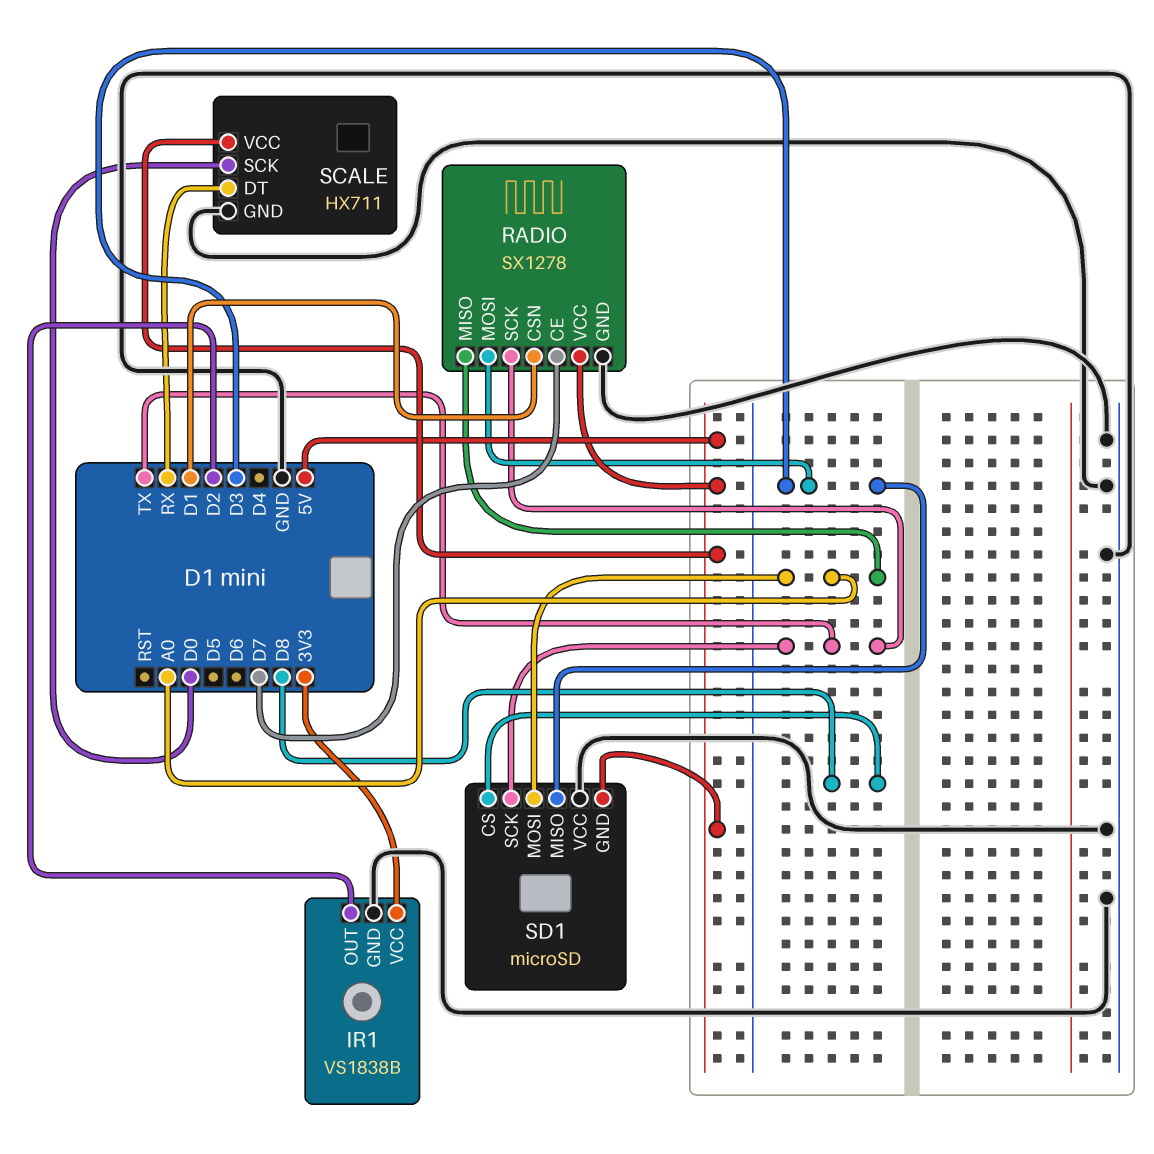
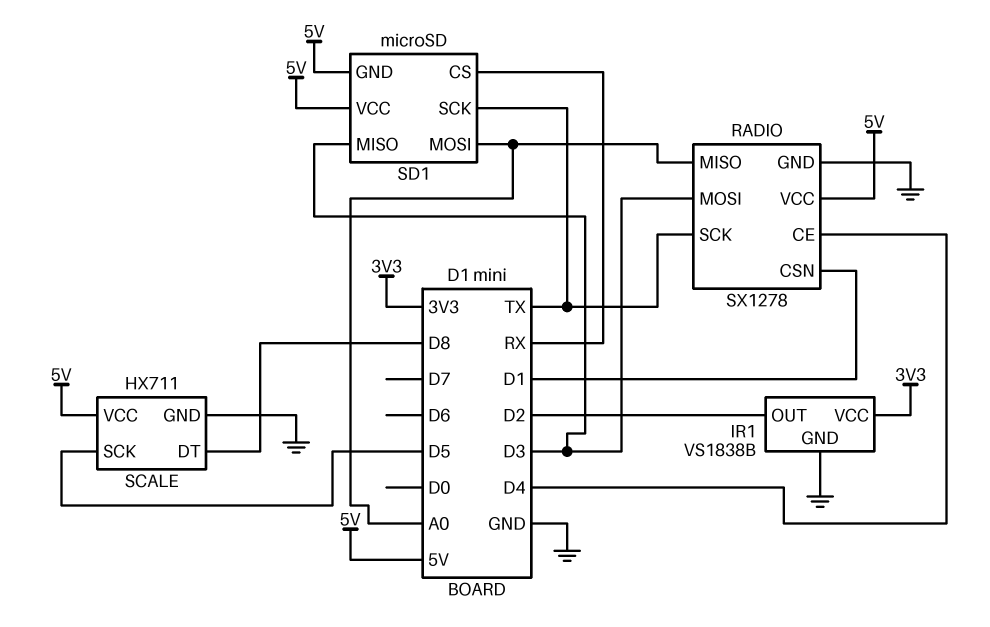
RADIO pin CE: D7 -> D4
SCALE pin DT: RX -> D8
SCALE pin SCK: D0 -> D5
SD1 pin CS: D8 -> RX
SD1 pin VCC: GND -> 5V

